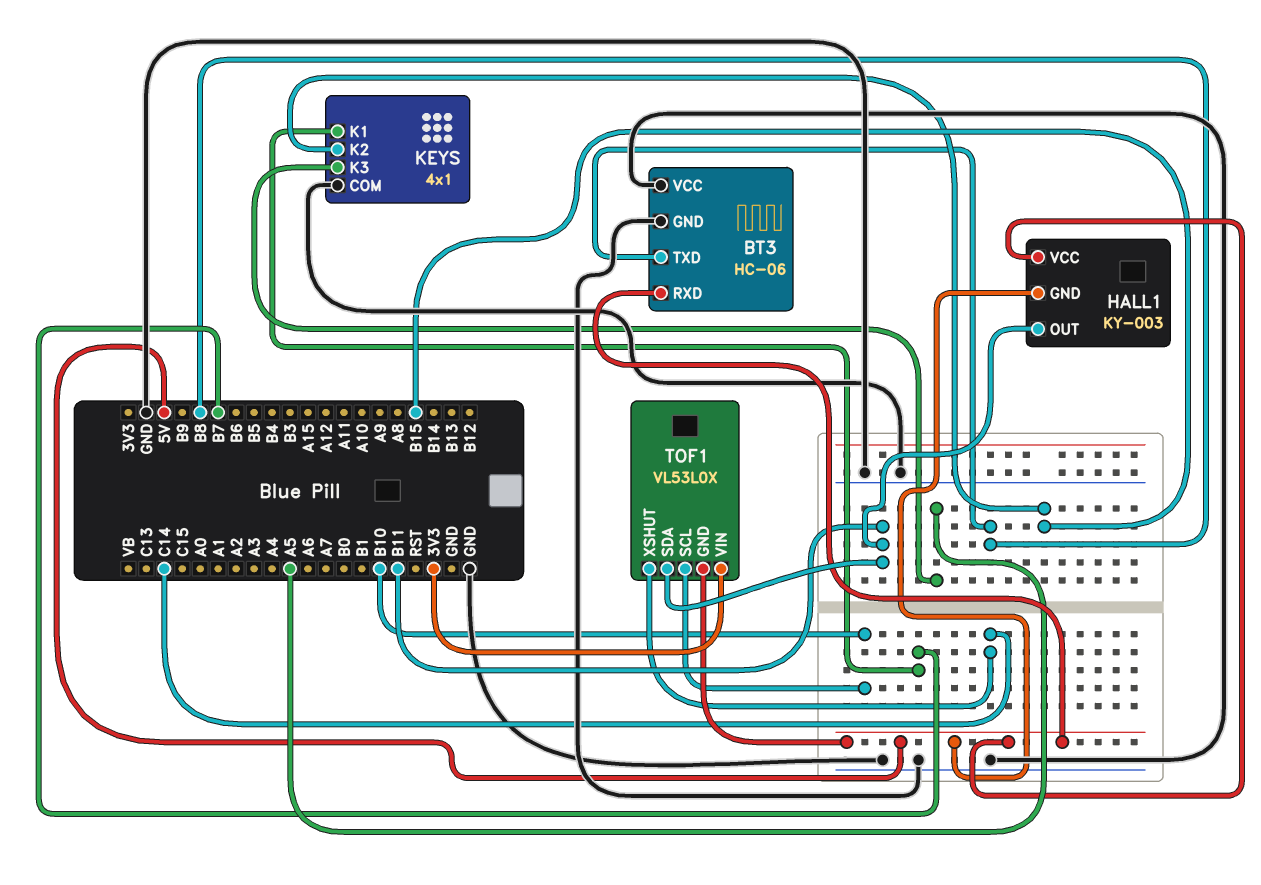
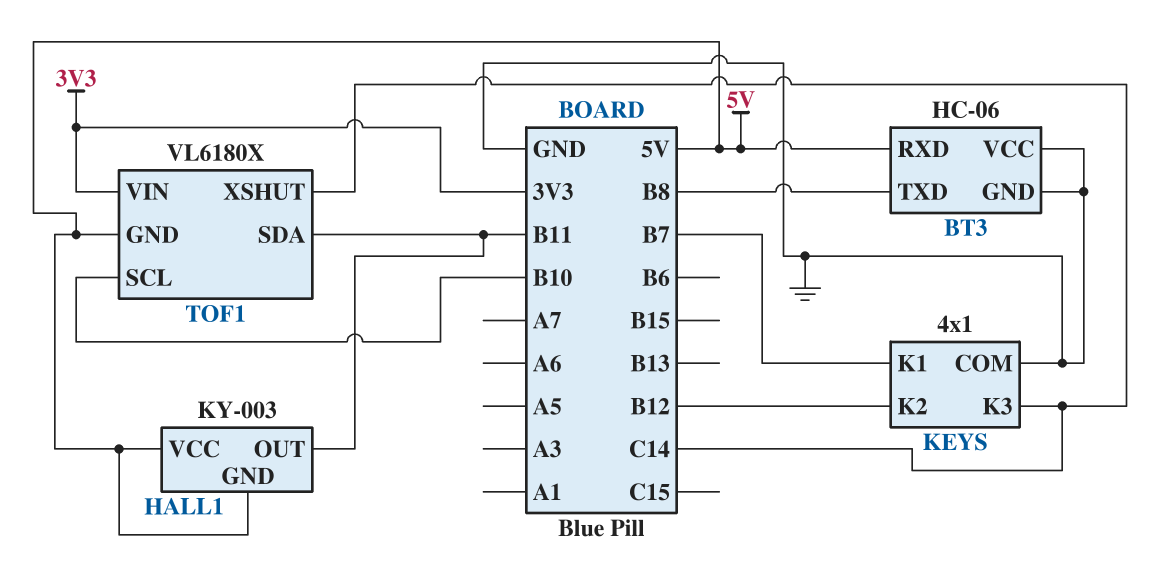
KEYS pin K2: B15 -> B12
KEYS pin K3: A5 -> C14
TOF1: VL53L0X -> VL6180X

